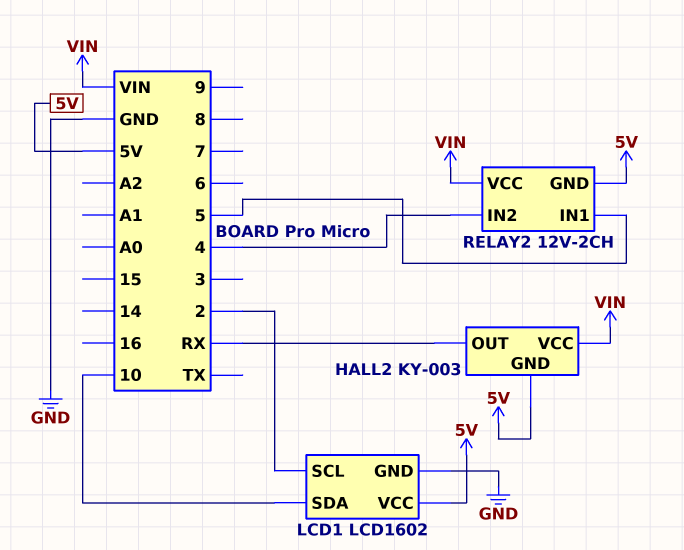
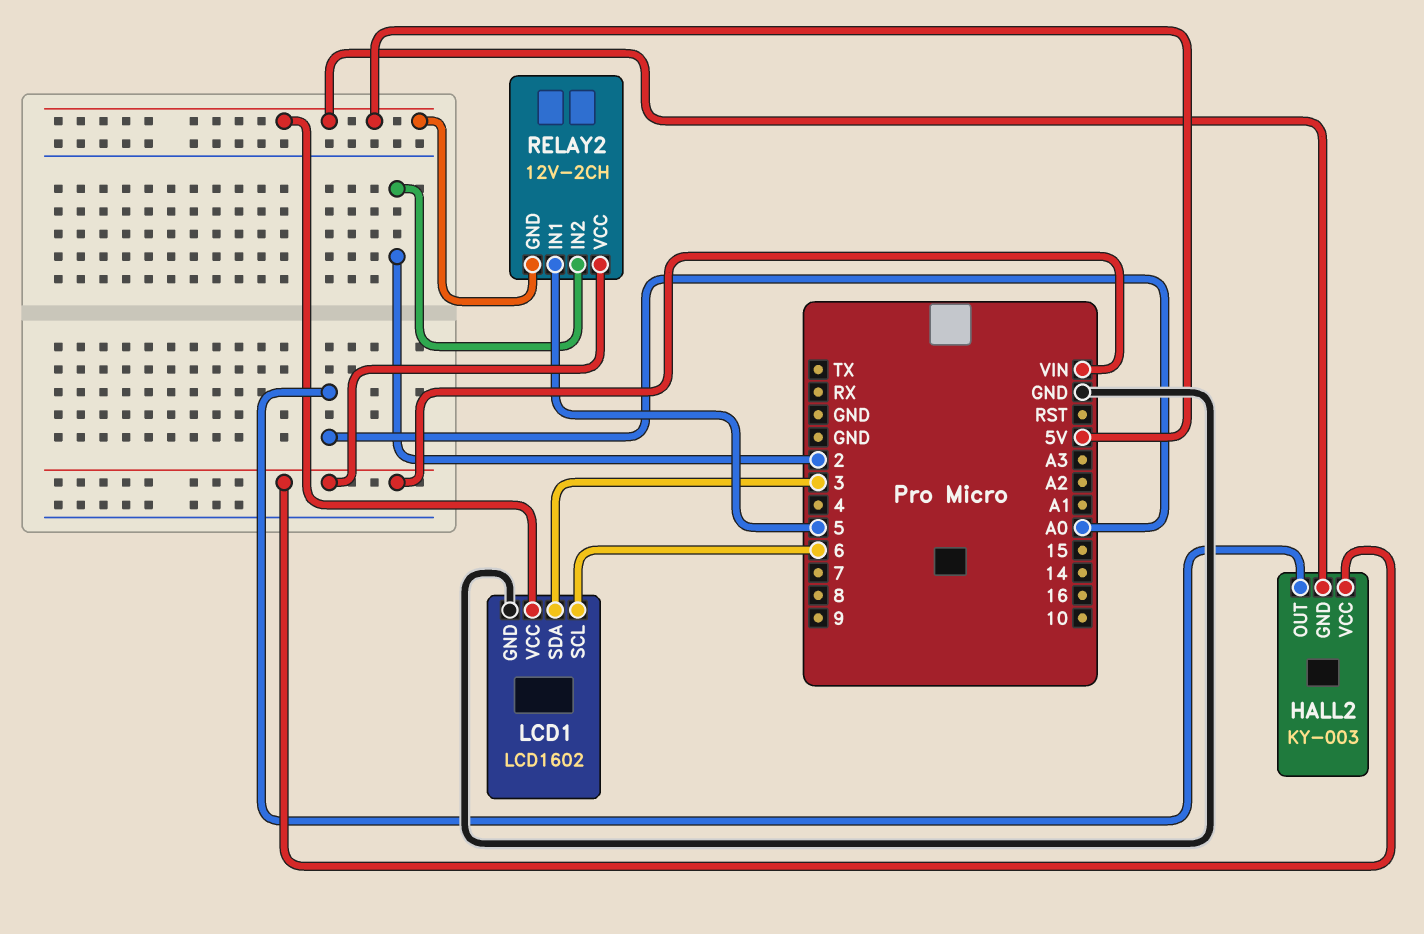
HALL2 pin OUT: RX -> A0
LCD1 pin SCL: 2 -> 6
LCD1 pin SDA: 10 -> 3
RELAY2 pin IN2: 4 -> 2

